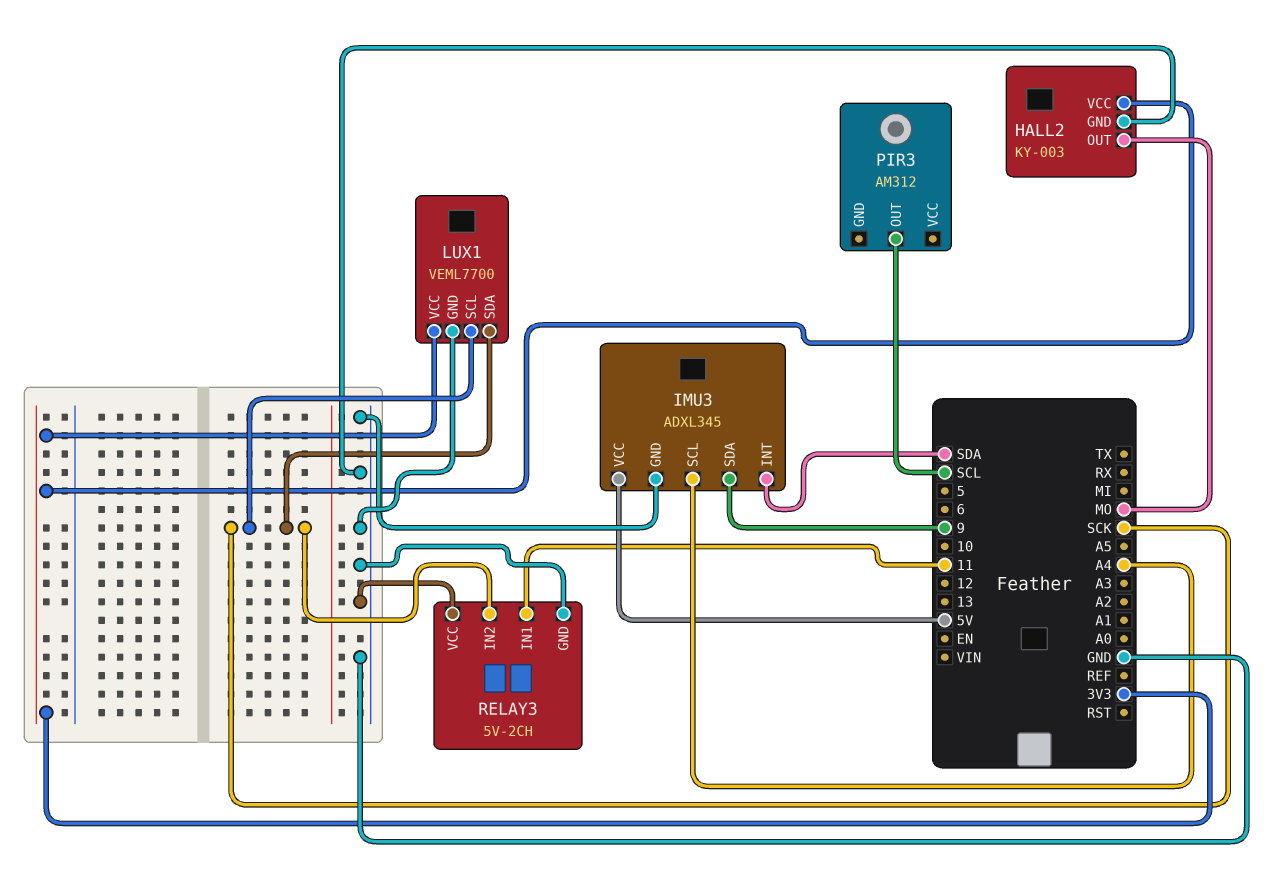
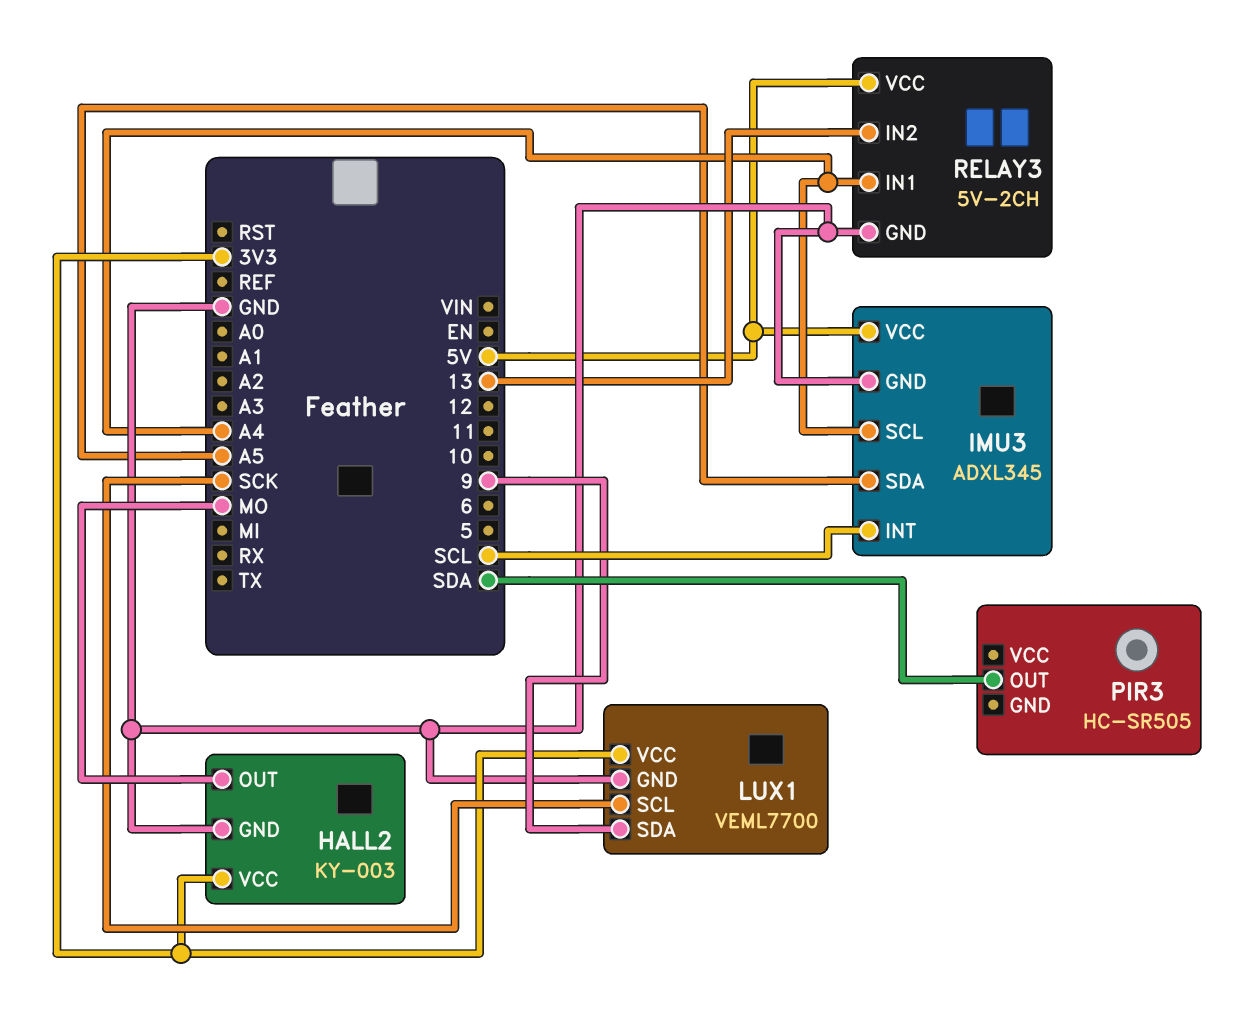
IMU3 pin INT: SDA -> SCL
IMU3 pin SDA: 9 -> A5
LUX1 pin SDA: SCK -> 9
PIR3: AM312 -> HC-SR505
PIR3 pin OUT: SCL -> SDA
RELAY3 pin IN1: 11 -> A4
RELAY3 pin IN2: SCK -> 13
RELAY3 pin VCC: GND -> 5V

